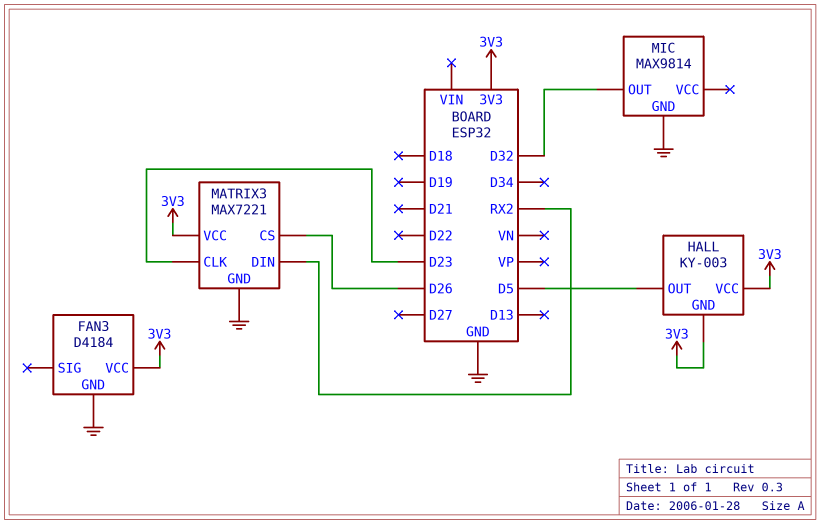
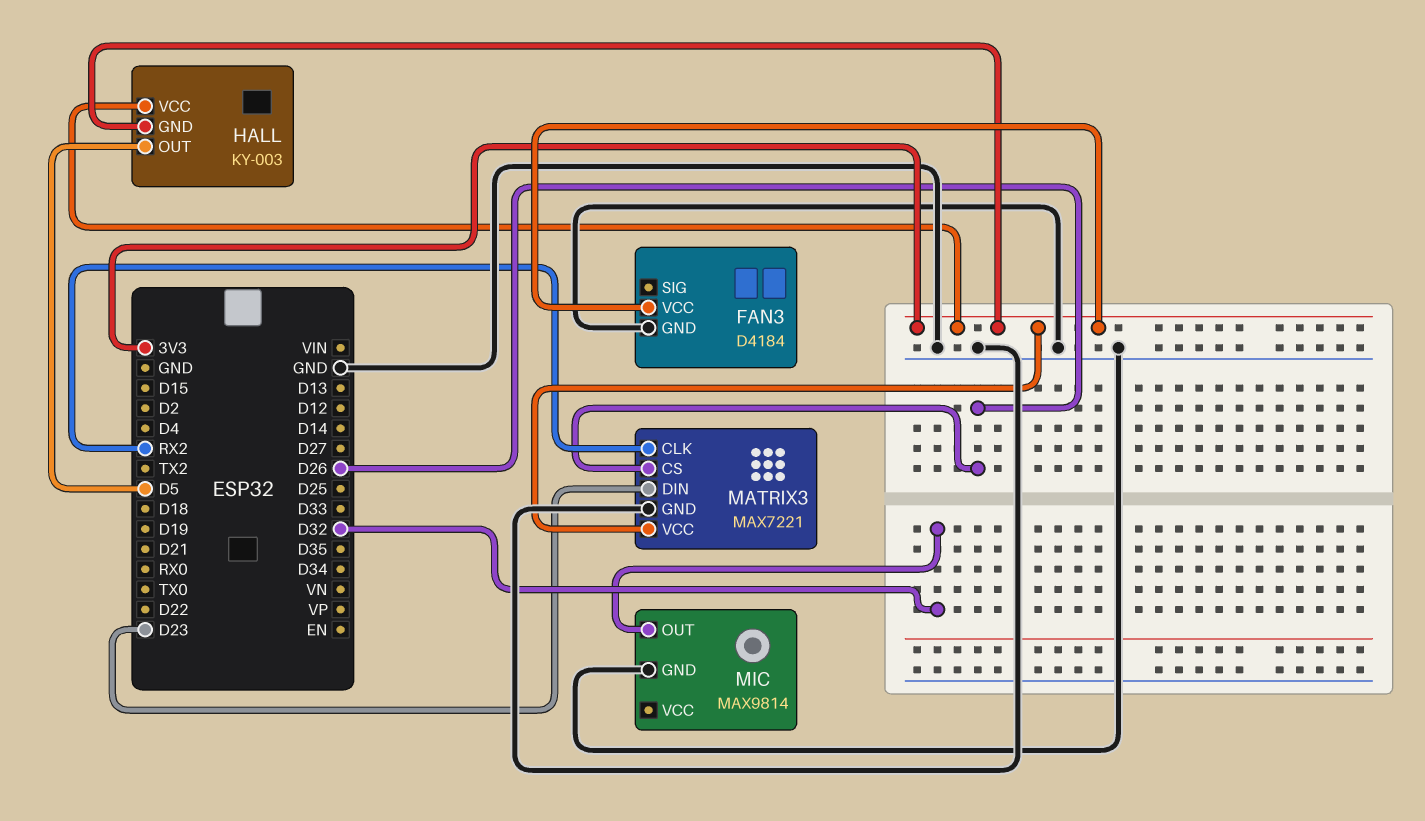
MATRIX3 pin CLK: D23 -> RX2
MATRIX3 pin DIN: RX2 -> D23

